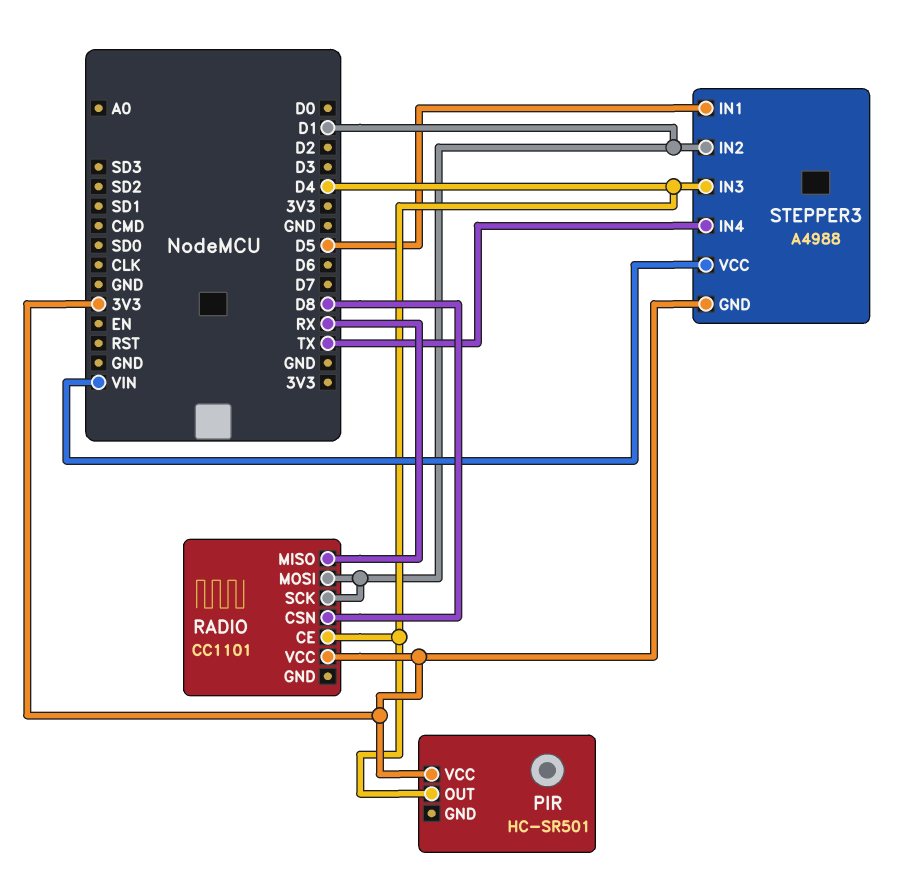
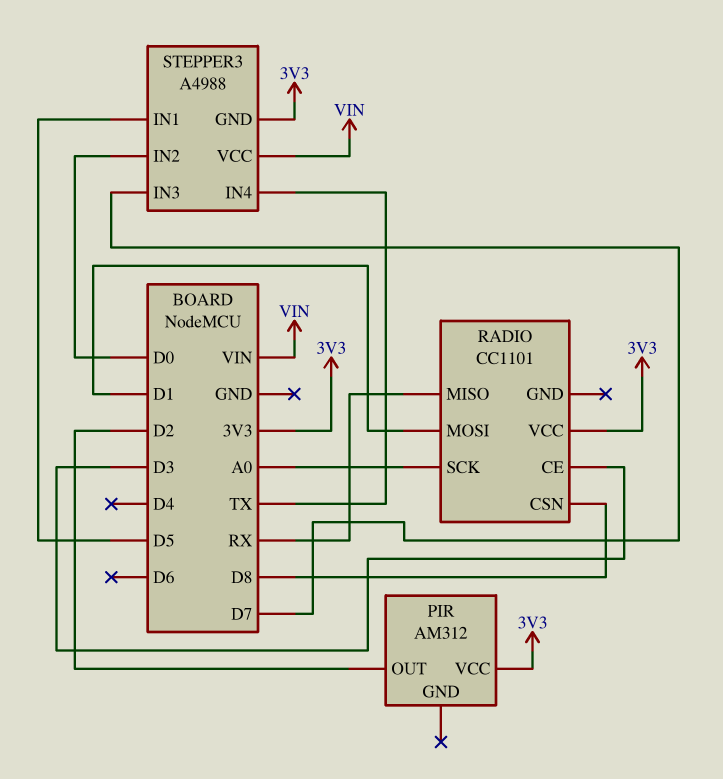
PIR: HC-SR501 -> AM312
PIR pin OUT: D4 -> D2
RADIO pin CE: D4 -> D3
RADIO pin SCK: D1 -> A0
STEPPER3 pin IN2: D1 -> D0
STEPPER3 pin IN3: D4 -> D7

